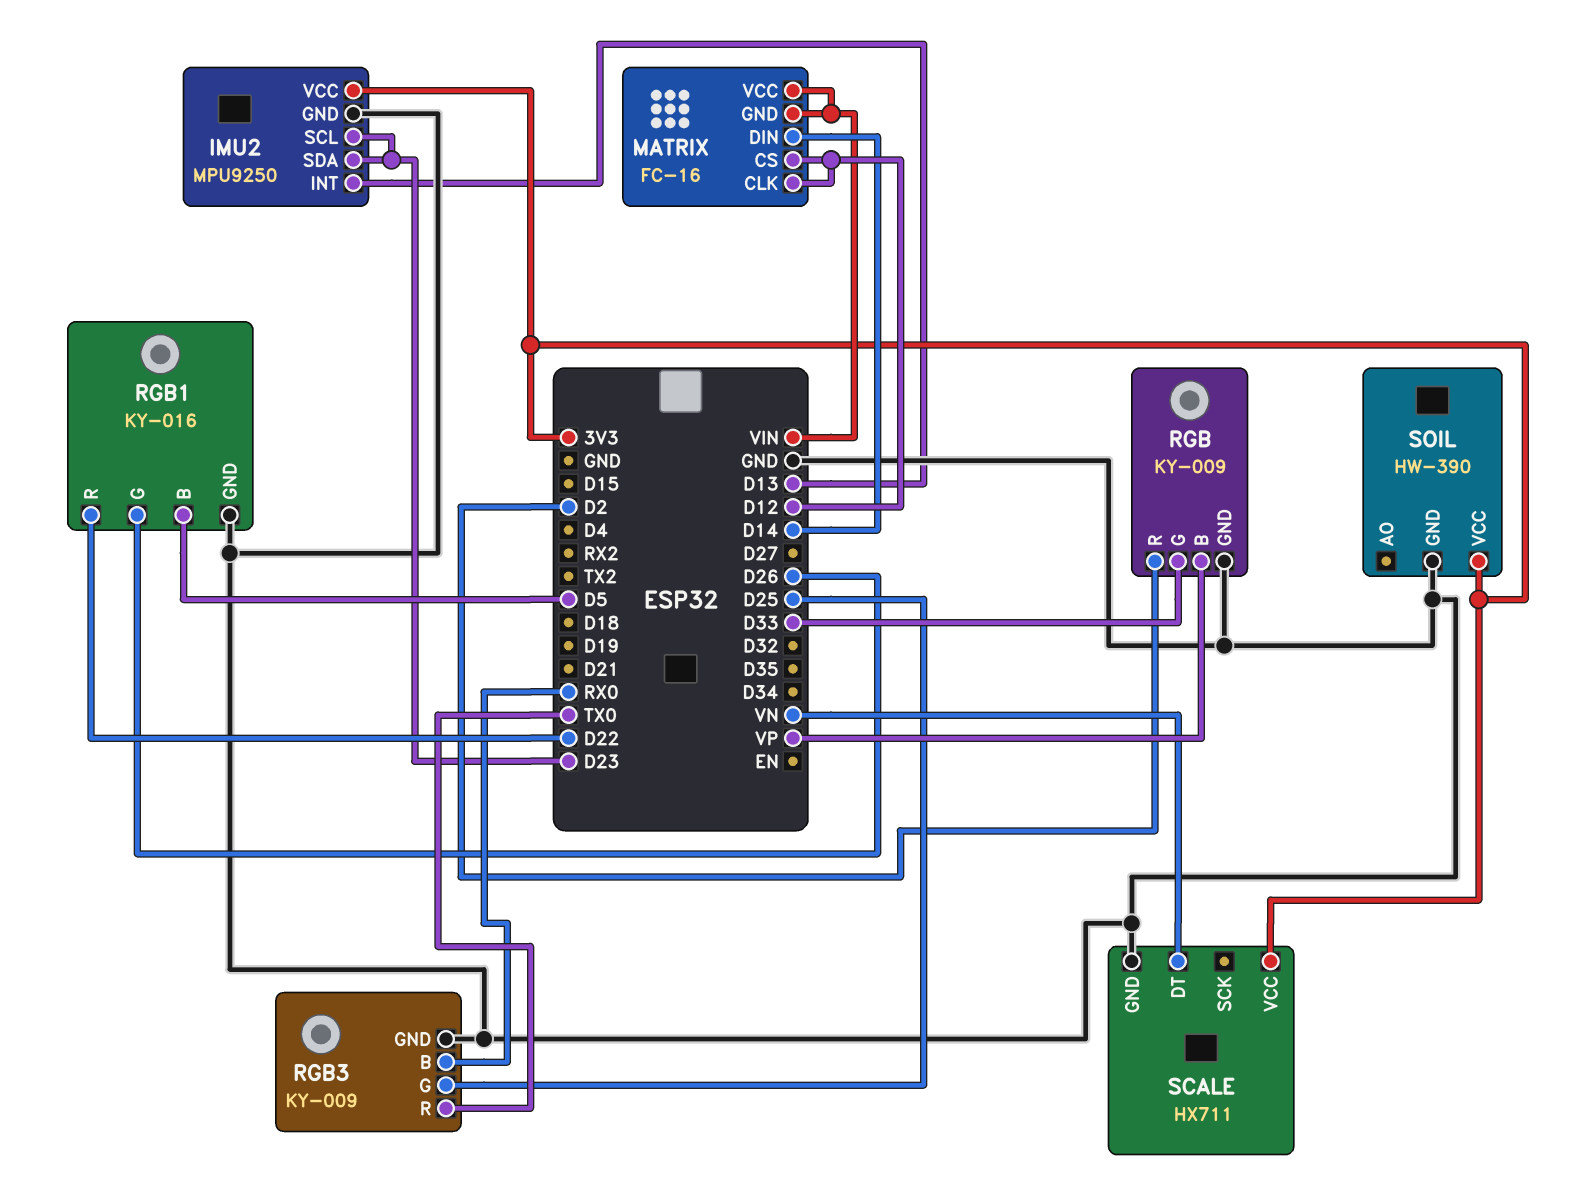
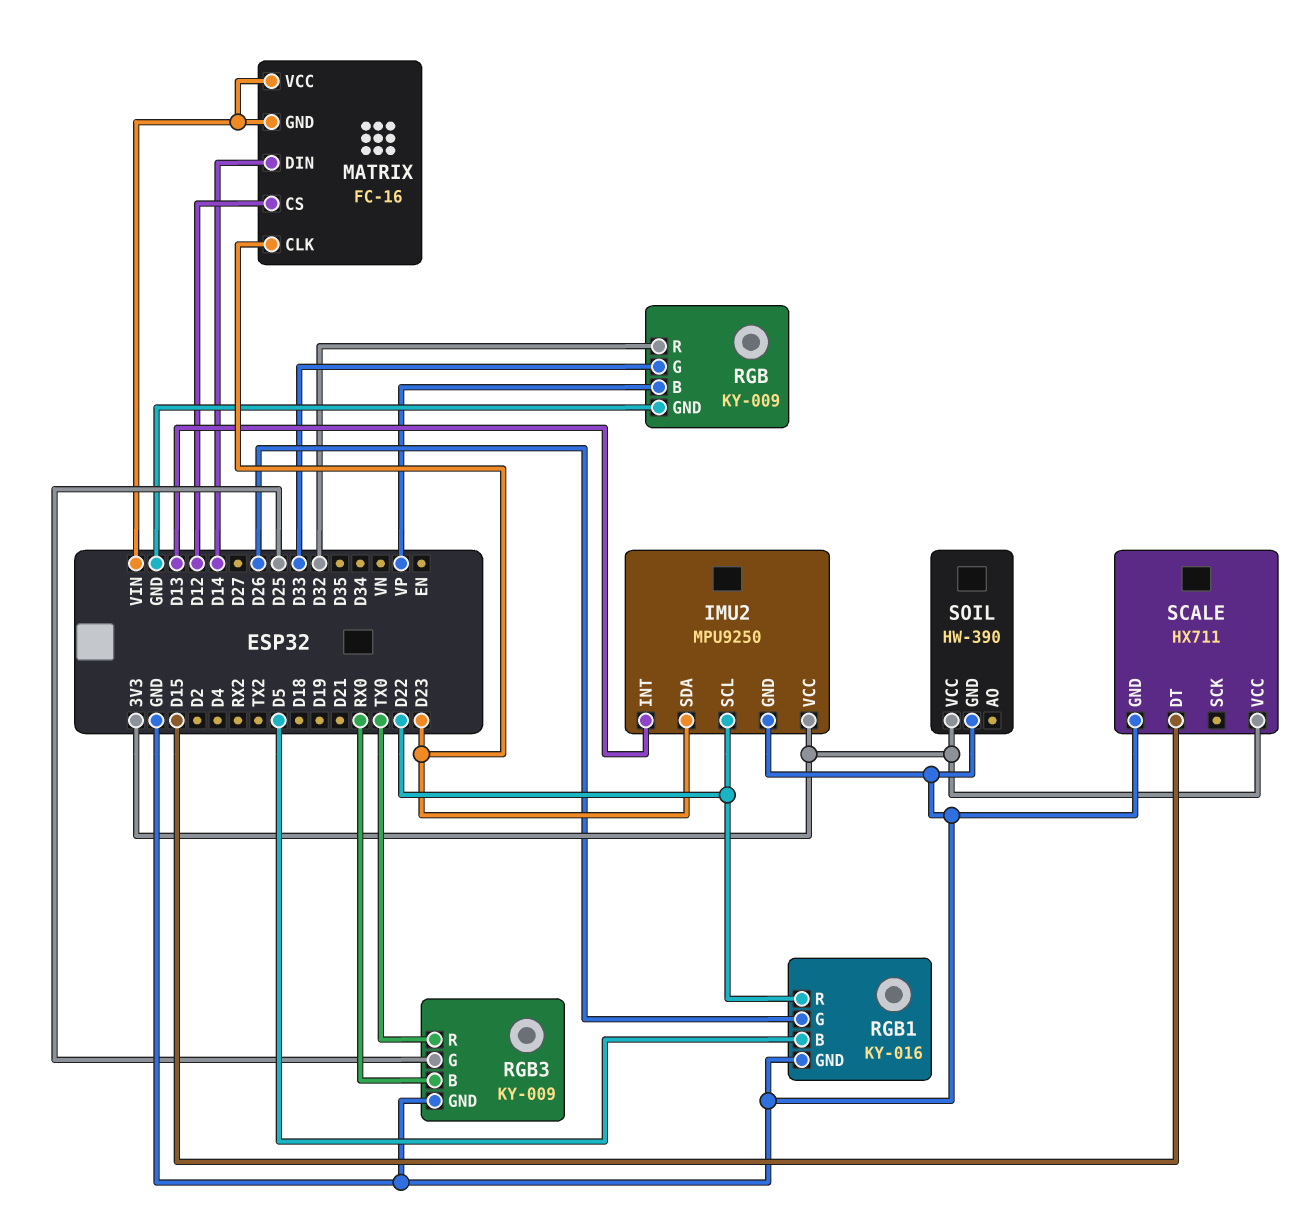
IMU2 pin SCL: D23 -> D22
MATRIX pin CLK: D12 -> D23
RGB pin R: D2 -> D32
SCALE pin DT: VN -> D15

